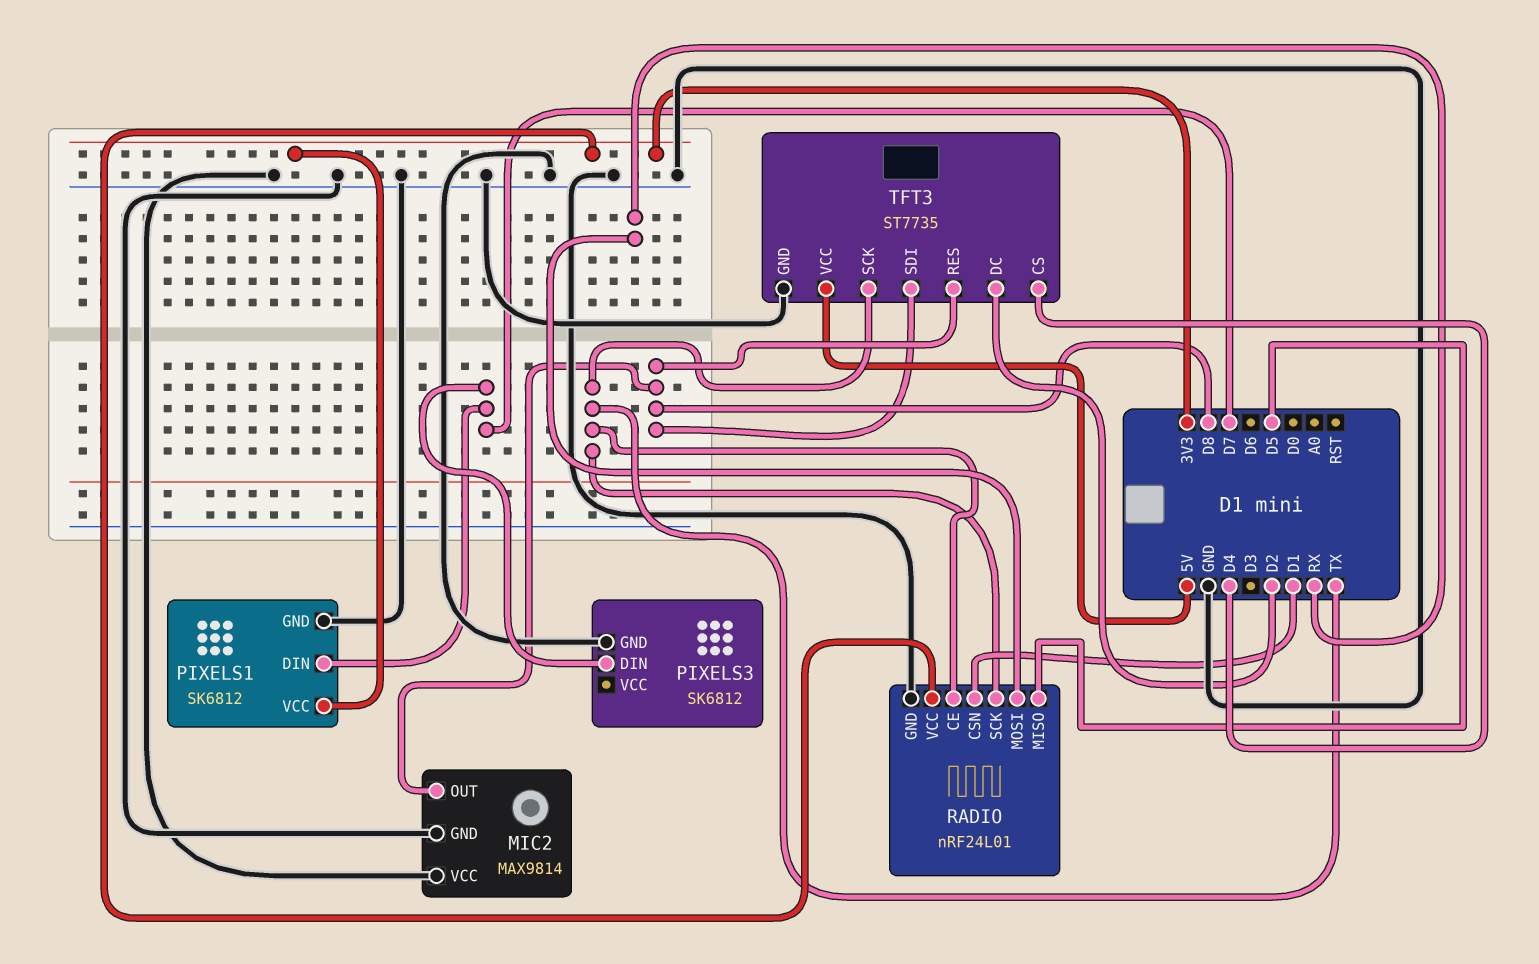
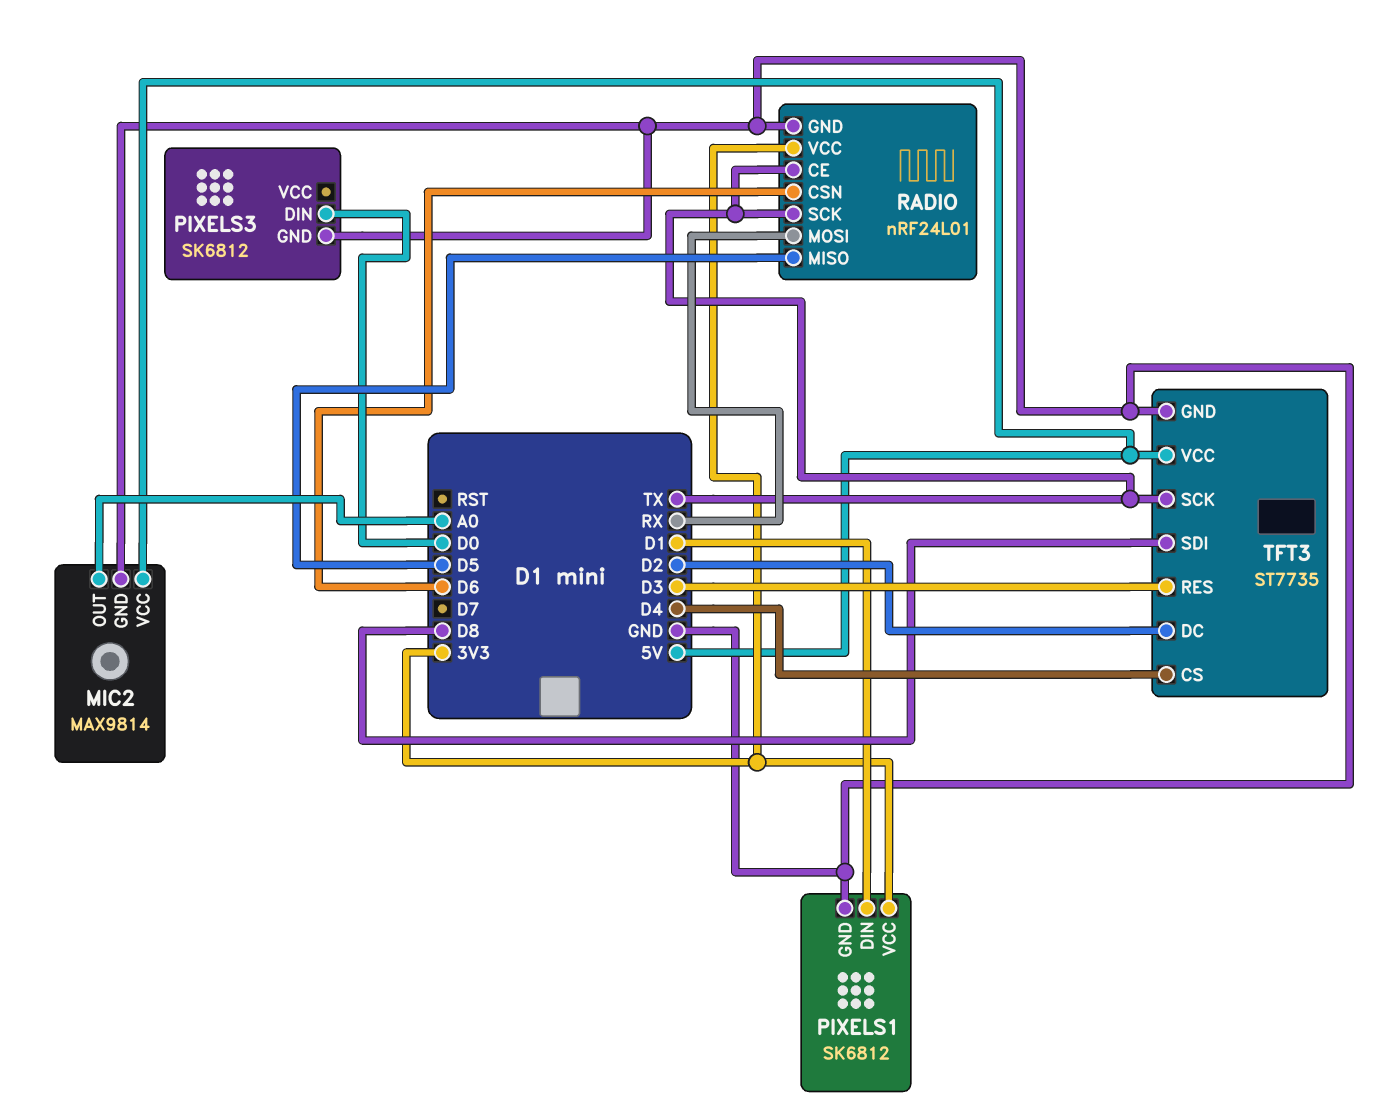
MIC2 pin OUT: D8 -> A0
MIC2 pin VCC: GND -> 5V
PIXELS1 pin DIN: D7 -> D1
PIXELS3 pin DIN: D7 -> D0
RADIO pin CSN: D1 -> D6
TFT3 pin RES: D8 -> D3

